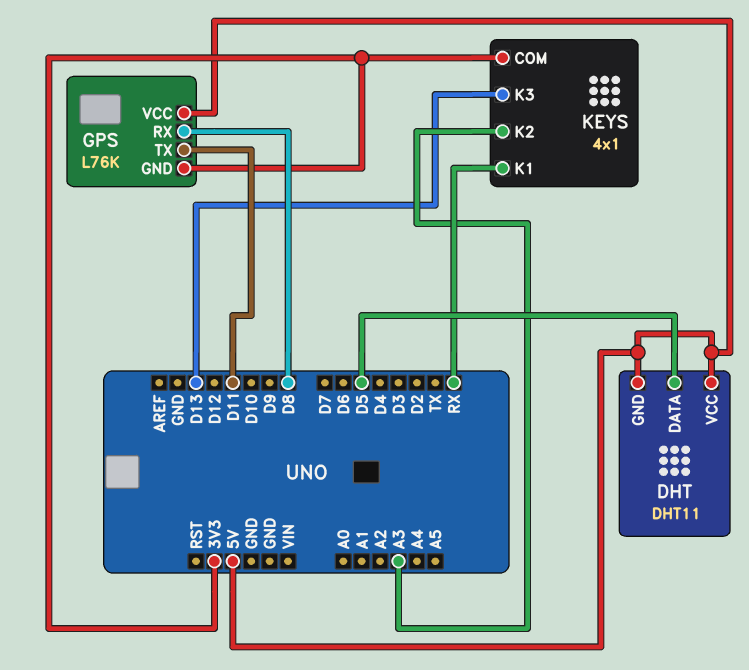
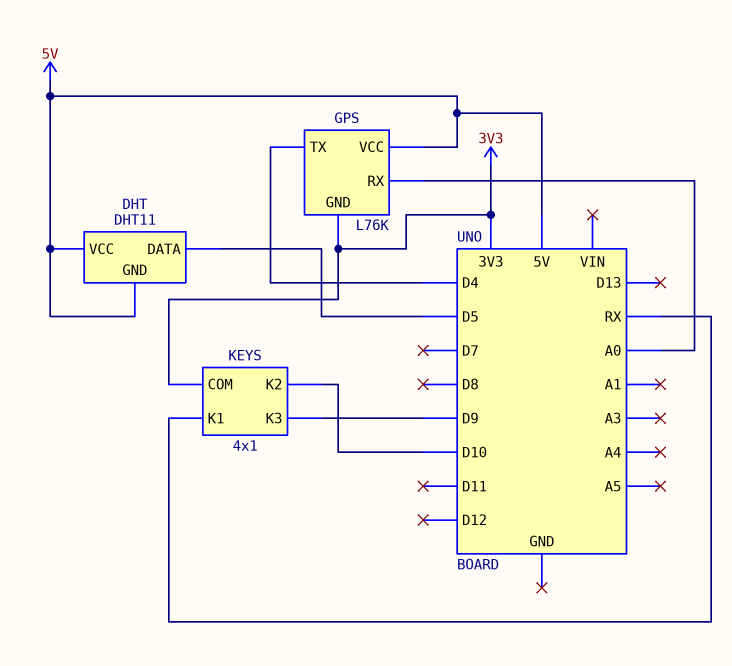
GPS pin RX: D8 -> A0
GPS pin TX: D11 -> D4
KEYS pin K2: A3 -> D10
KEYS pin K3: D13 -> D9

